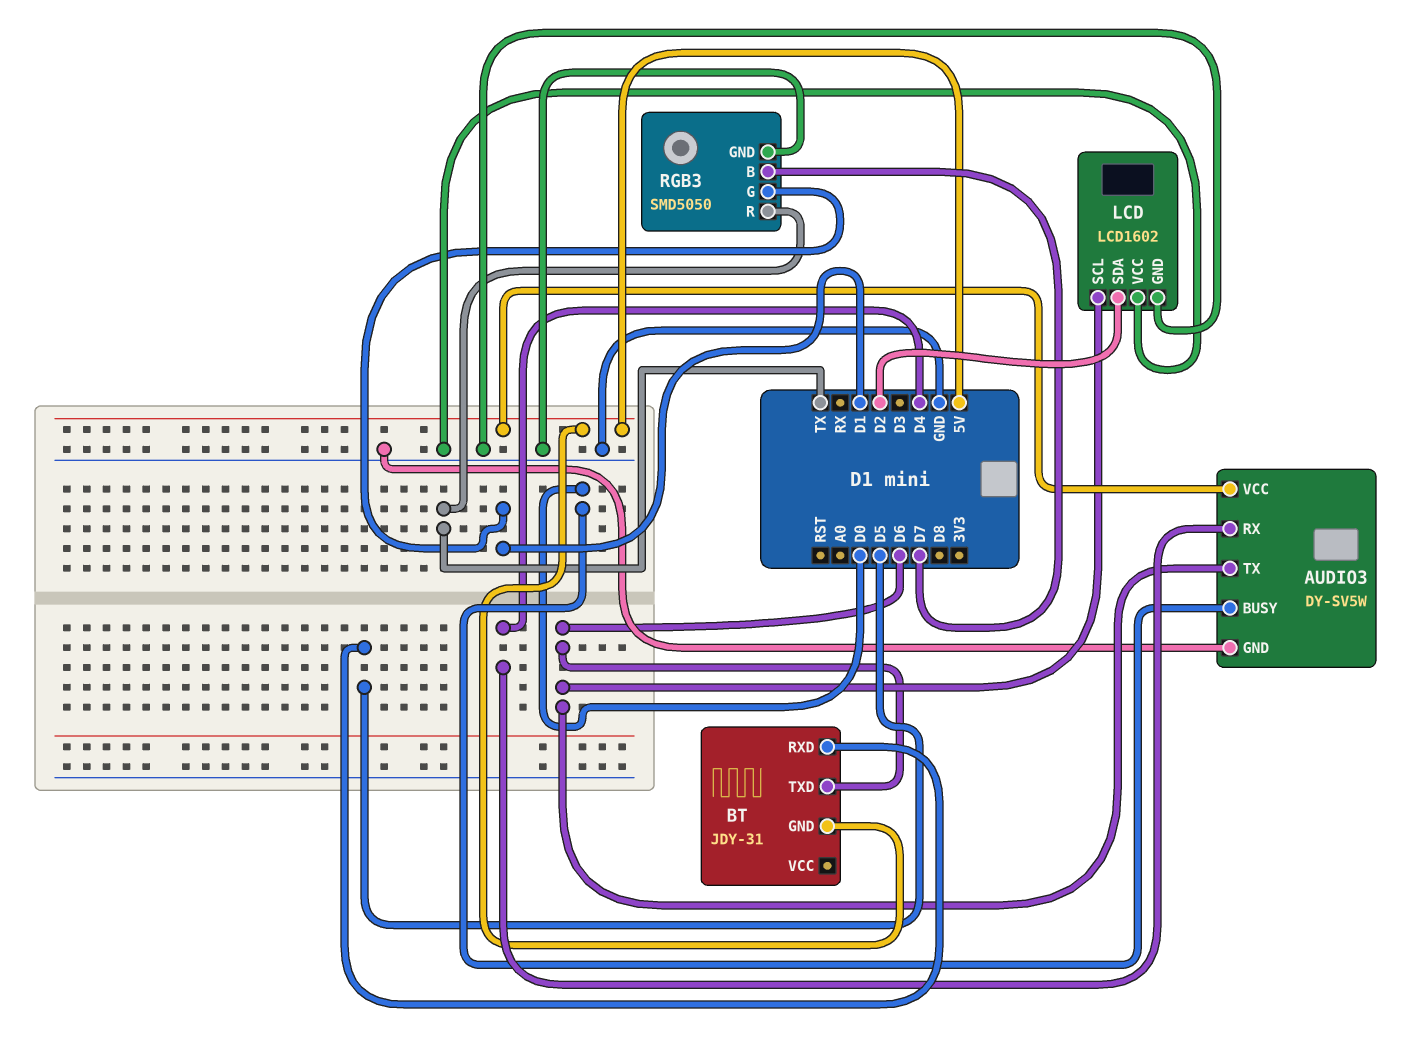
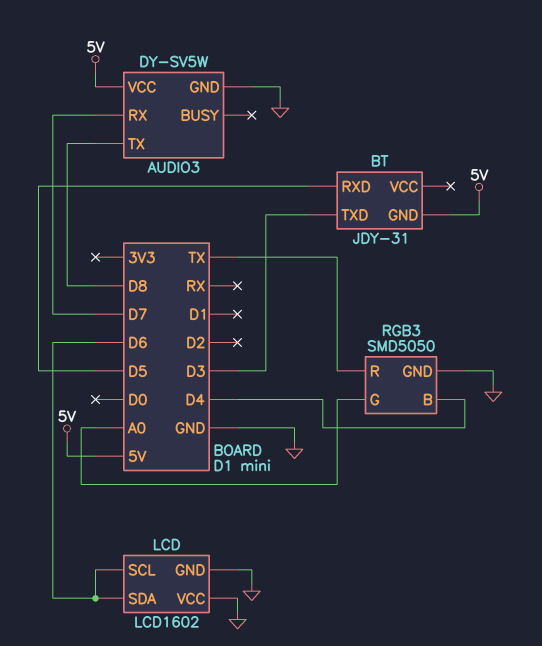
AUDIO3 pin BUSY: D0 -> none
AUDIO3 pin RX: D4 -> D7
AUDIO3 pin TX: D6 -> D8
BT pin TXD: D6 -> D3
LCD pin SDA: D2 -> D6
RGB3 pin B: D7 -> D4
RGB3 pin G: D1 -> A0

